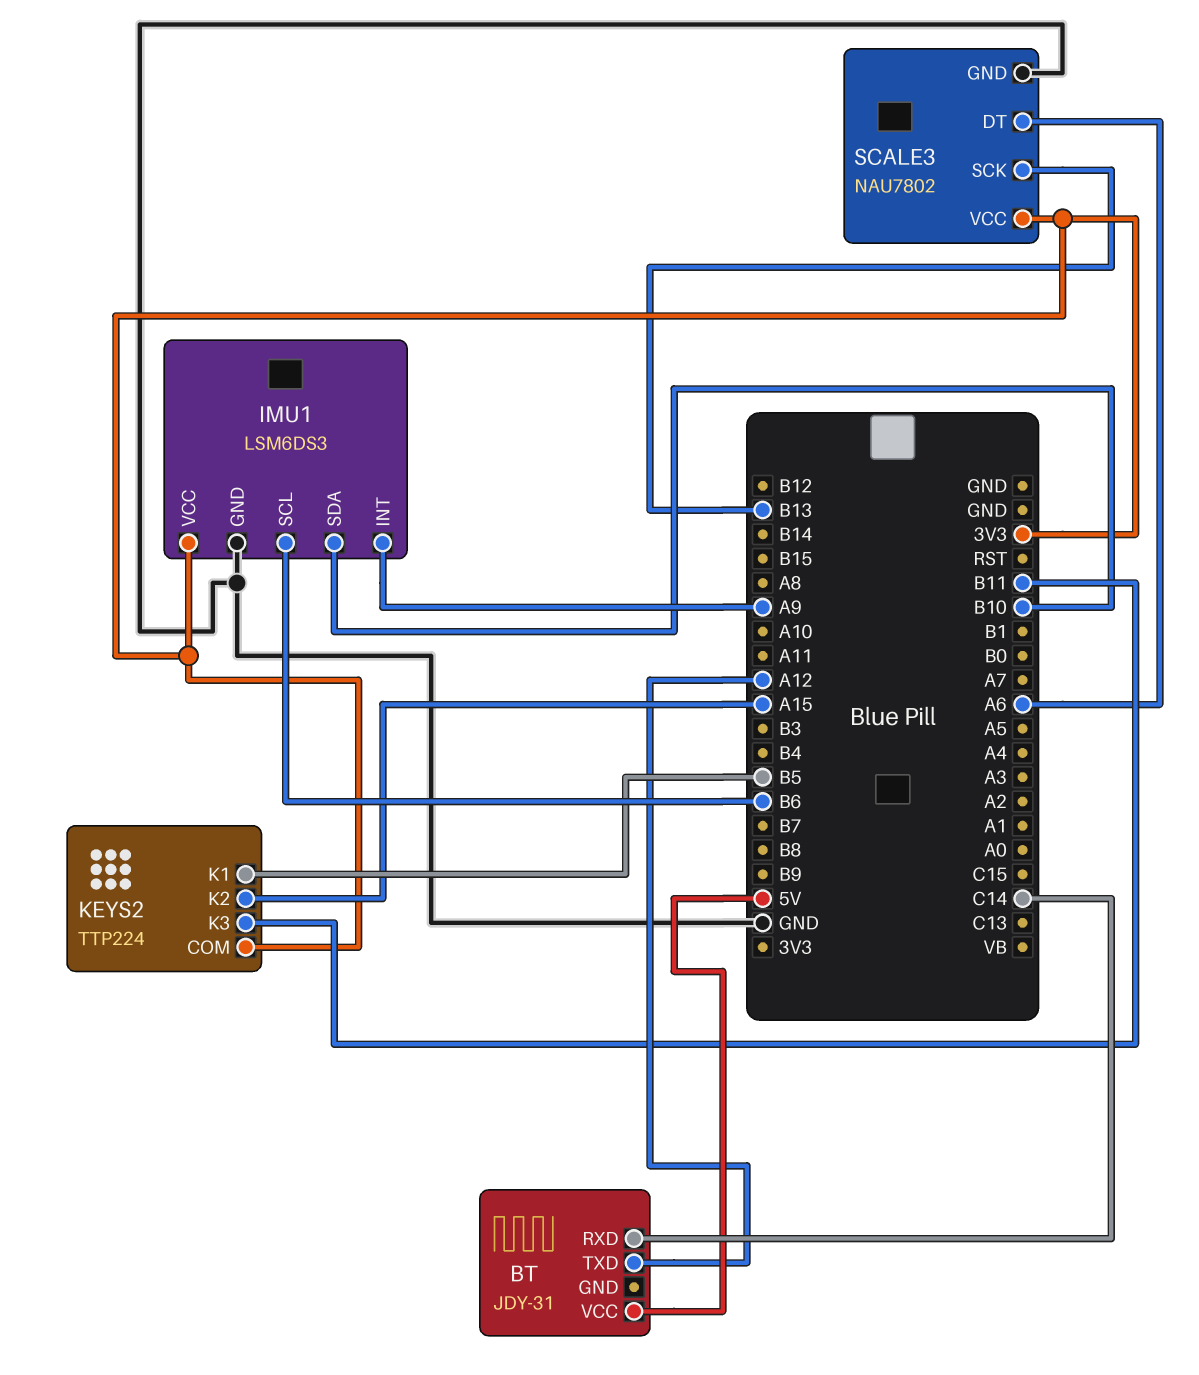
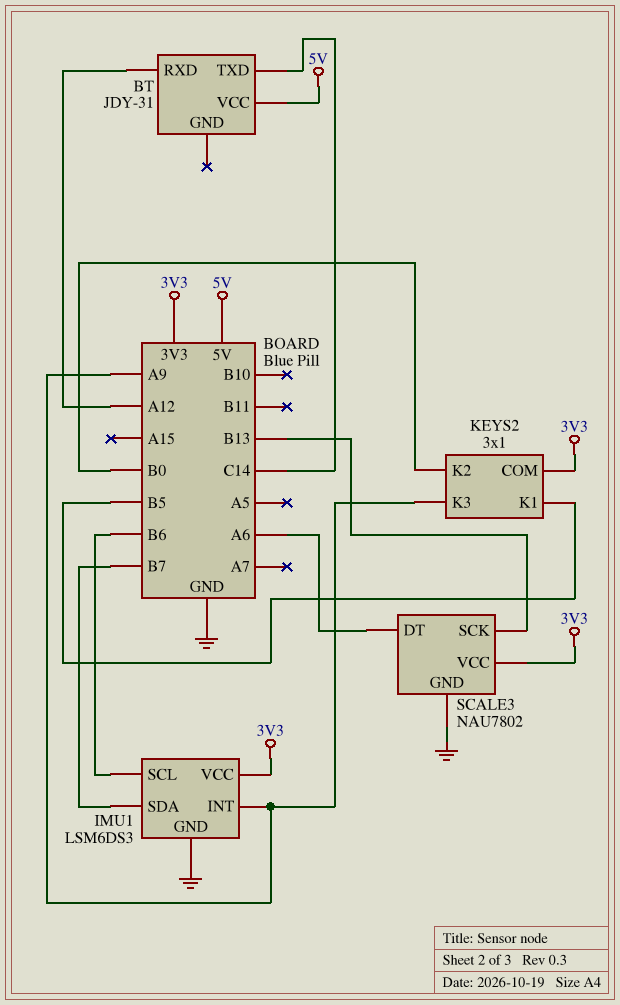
BT pin RXD: C14 -> A12
BT pin TXD: A12 -> C14
IMU1 pin SDA: B10 -> B7
KEYS2: TTP224 -> 3x1
KEYS2 pin K2: A15 -> B0
KEYS2 pin K3: B11 -> A9

